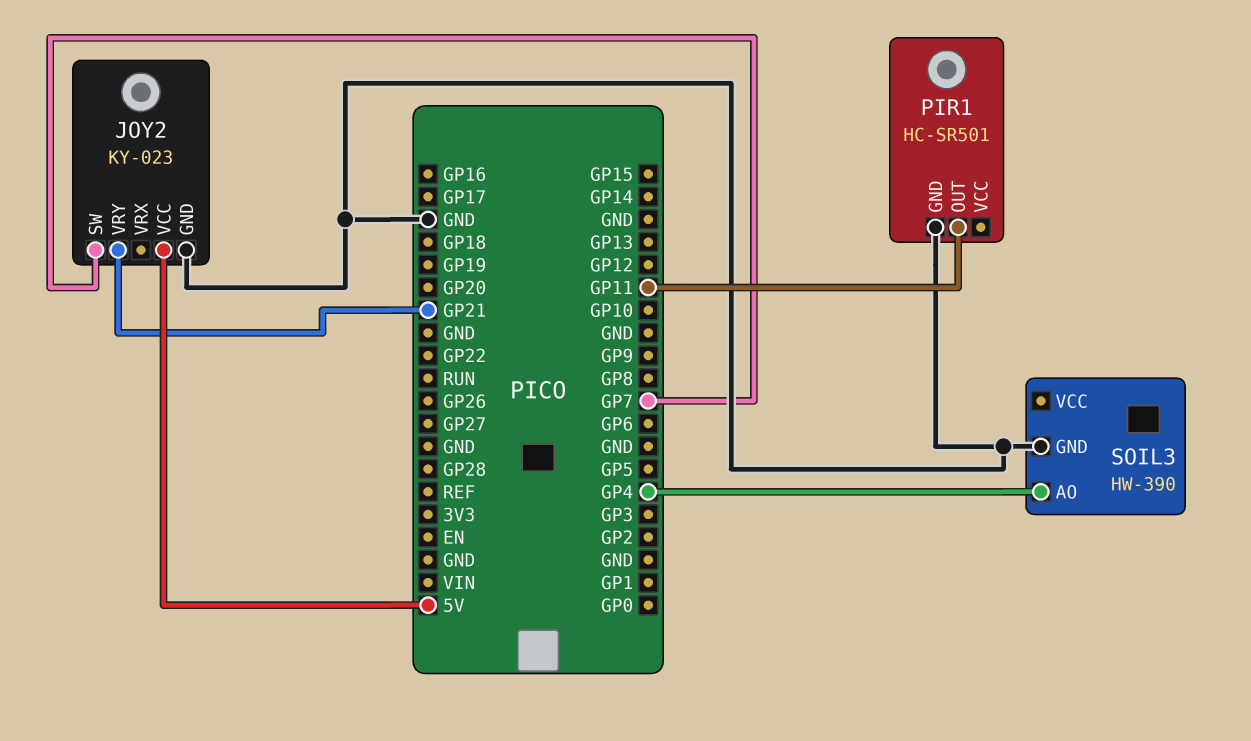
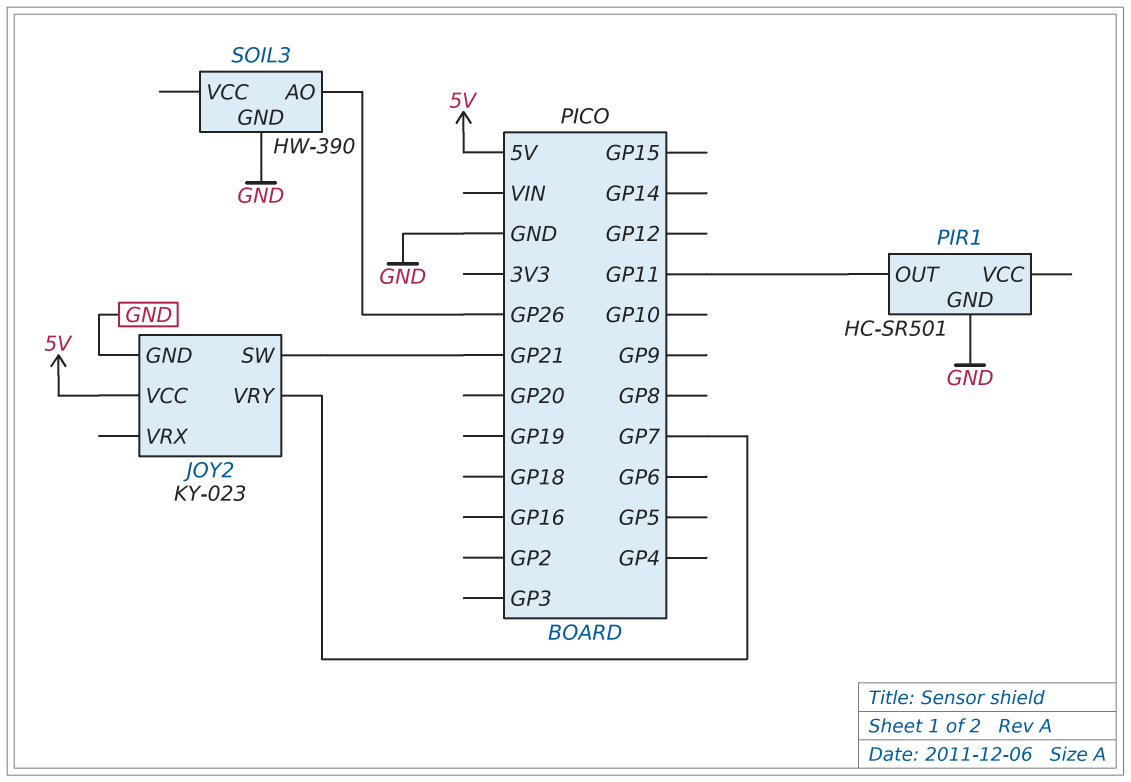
JOY2 pin SW: GP7 -> GP21
JOY2 pin VRY: GP21 -> GP7
SOIL3 pin AO: GP4 -> GP26

